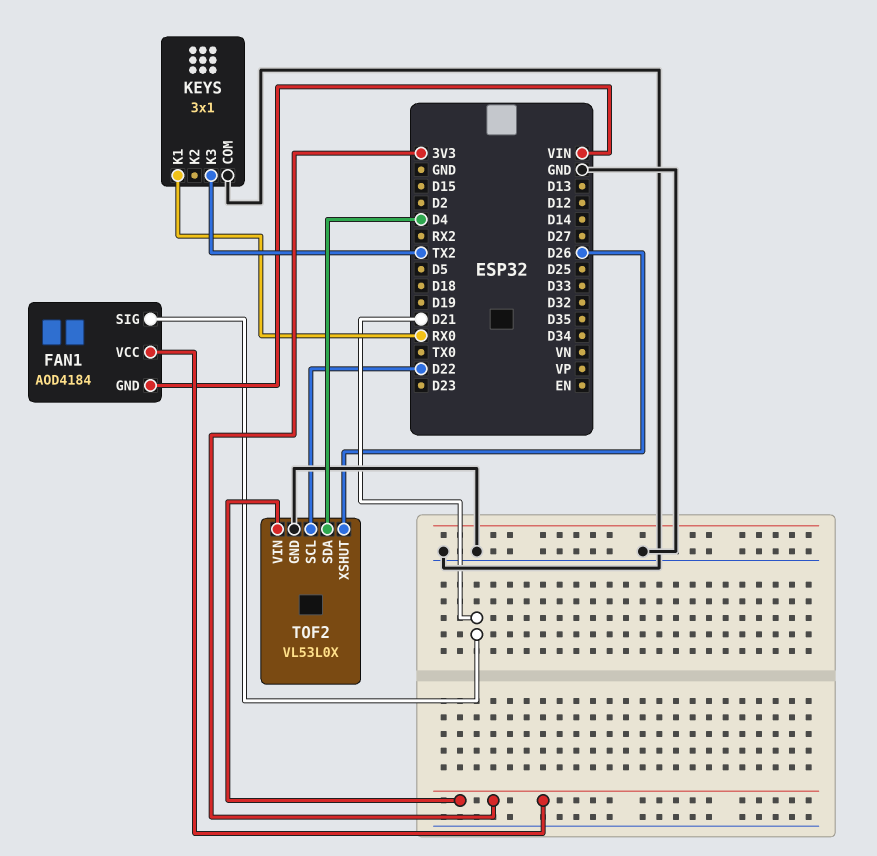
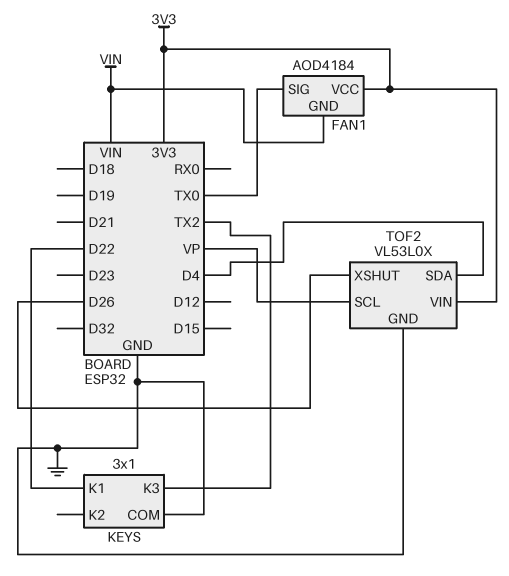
FAN1 pin SIG: D21 -> TX0
KEYS pin K1: RX0 -> D22
TOF2 pin SCL: D22 -> VP

